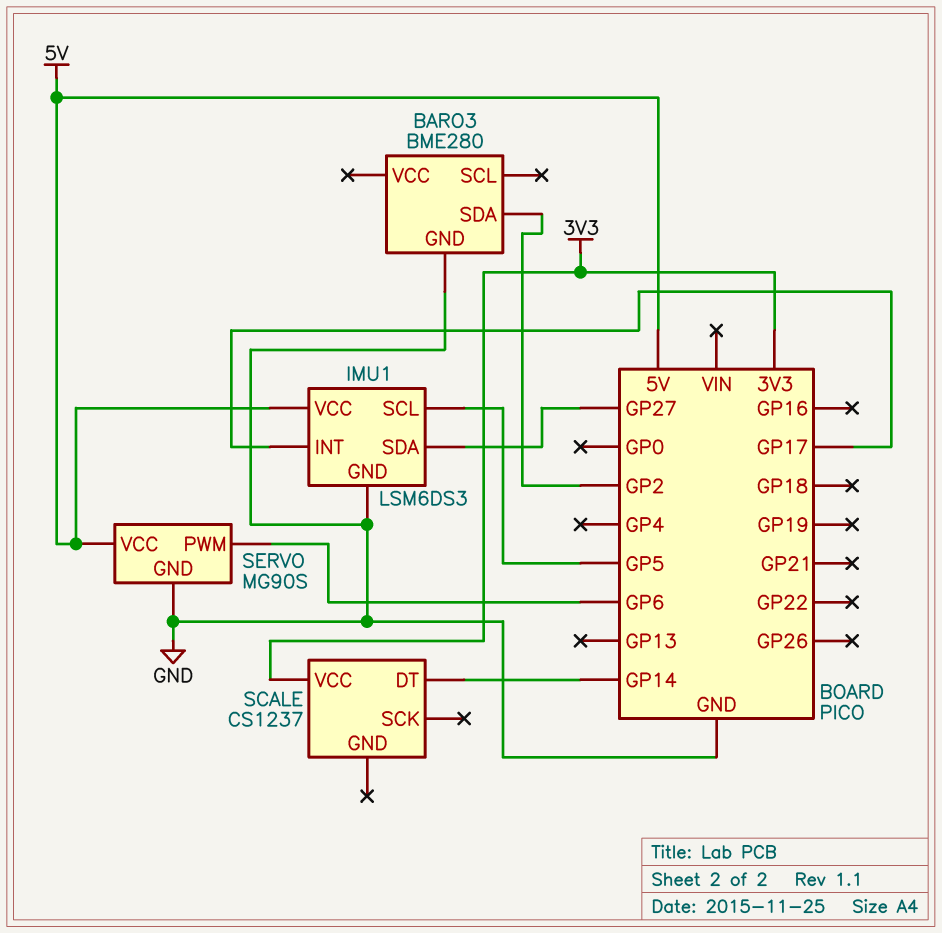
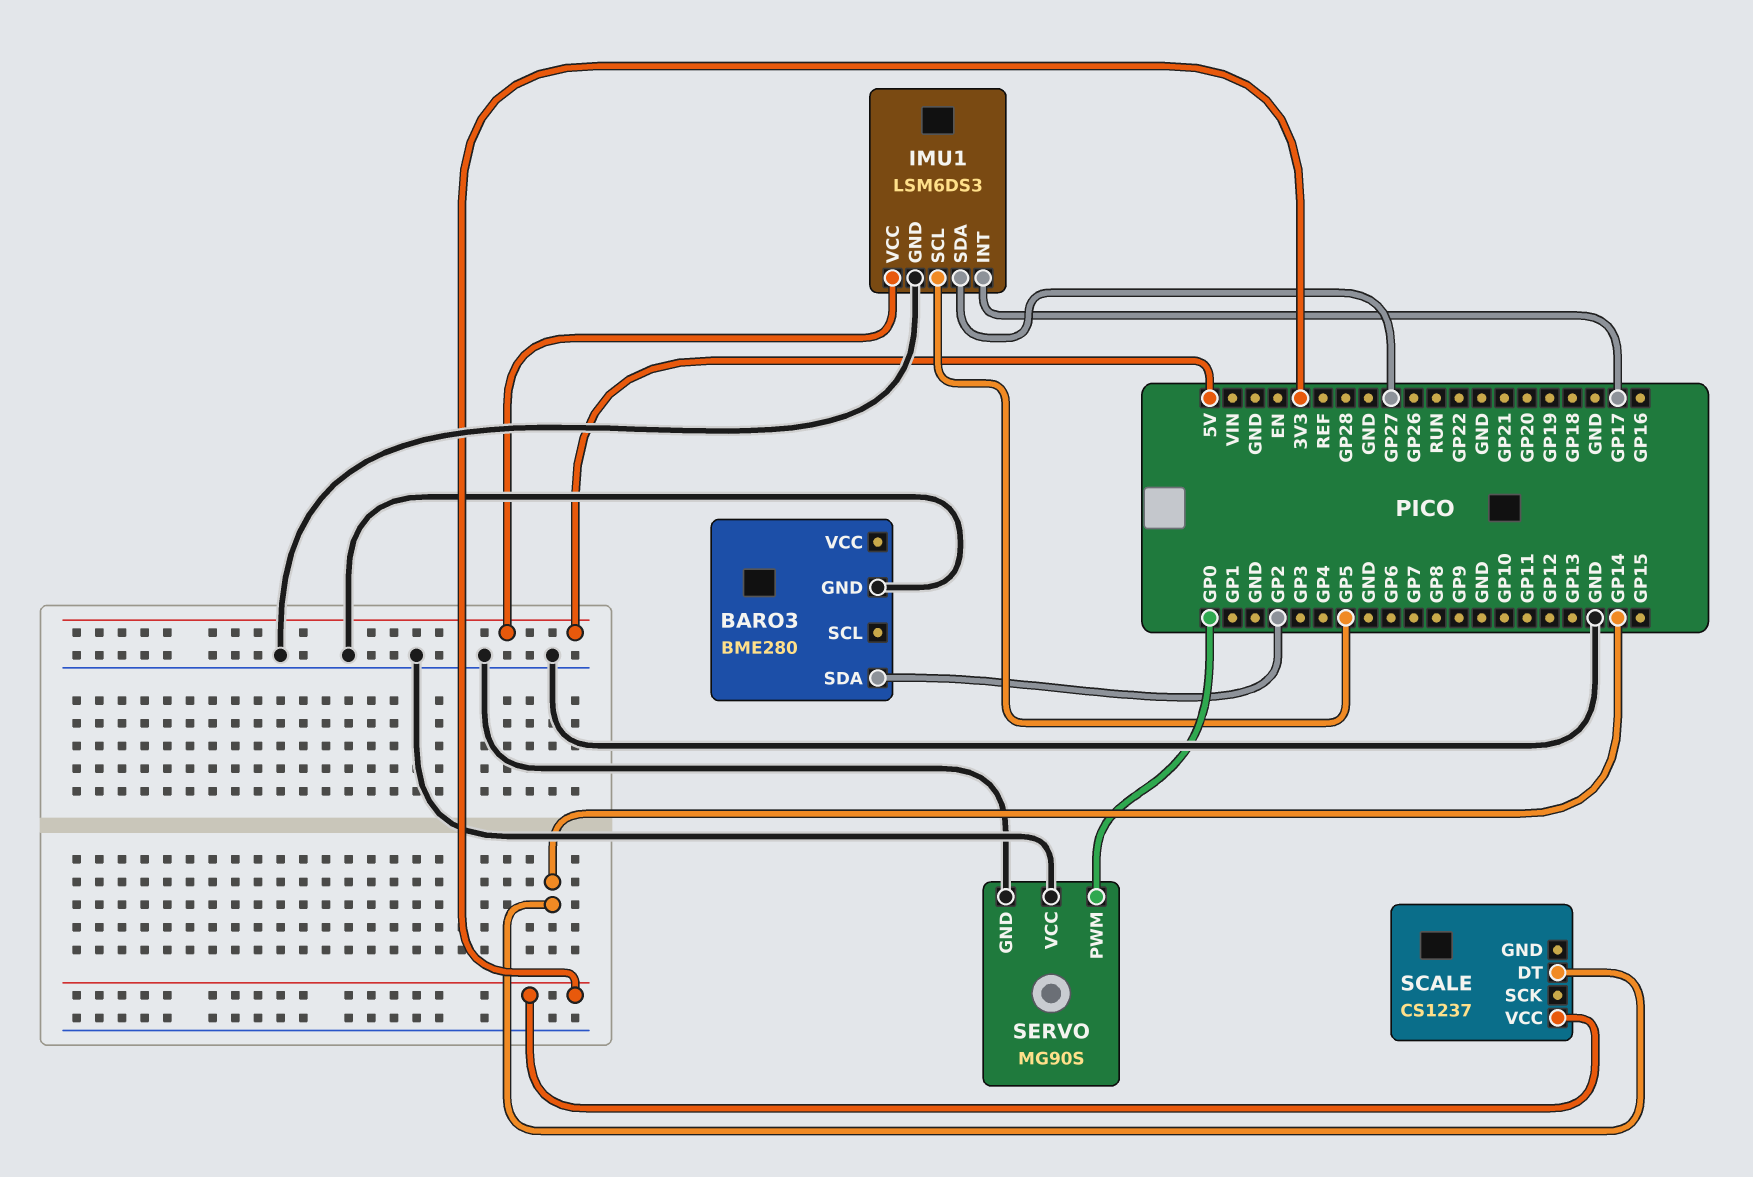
SERVO pin PWM: GP6 -> GP0
SERVO pin VCC: 5V -> GND

